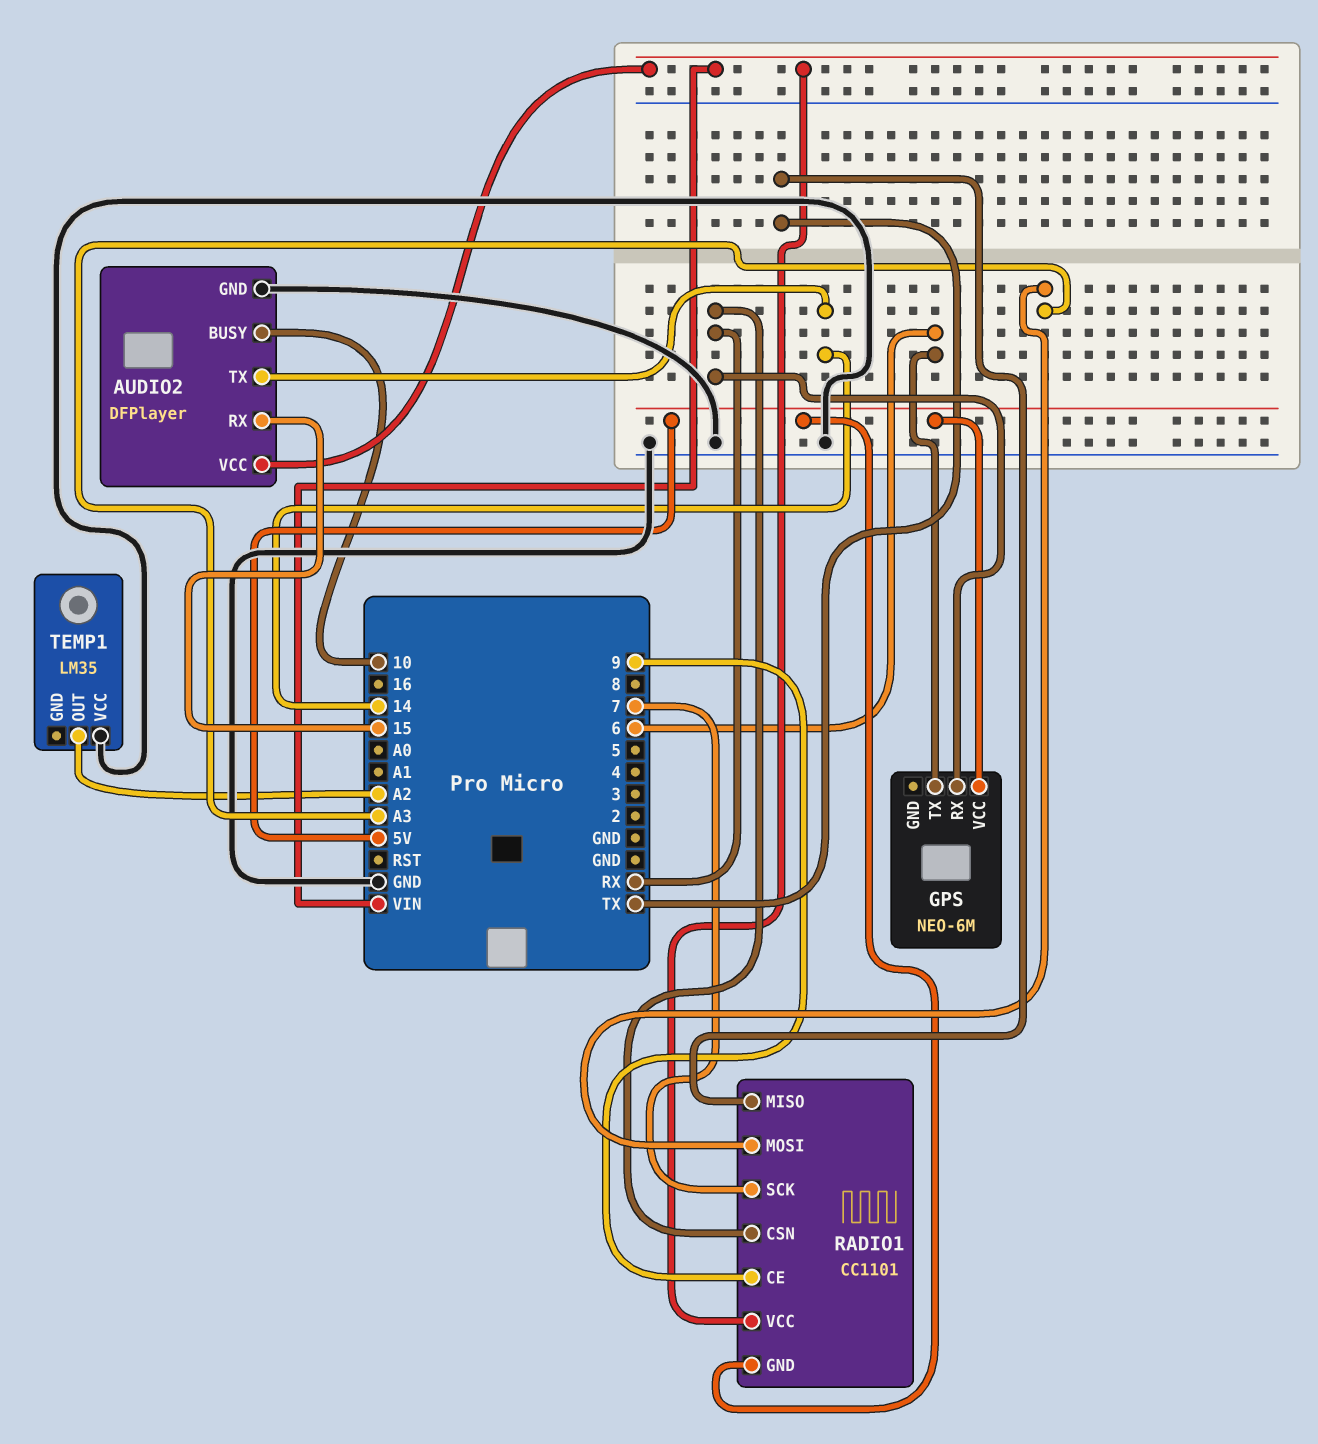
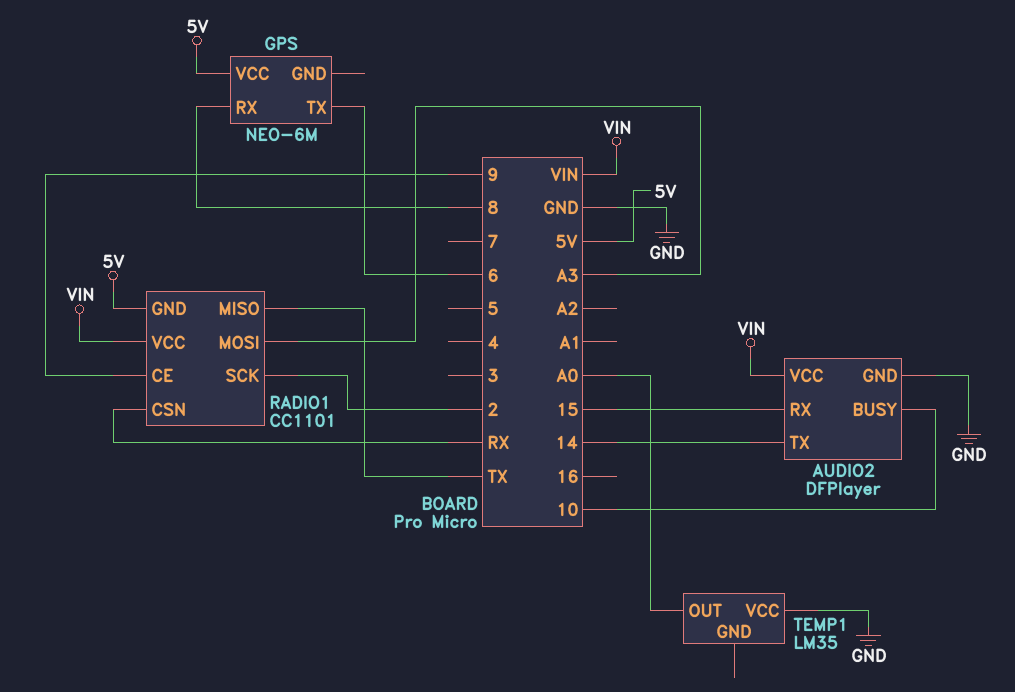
GPS pin RX: RX -> 8
RADIO1 pin SCK: 7 -> 2
TEMP1 pin OUT: A2 -> A0

